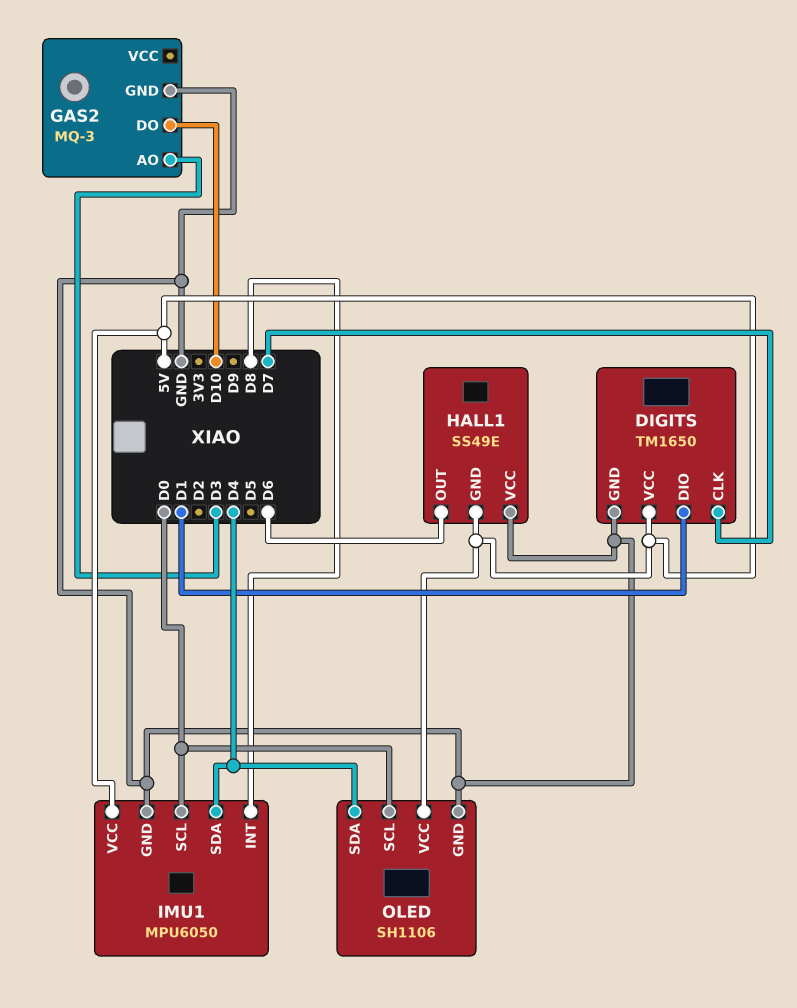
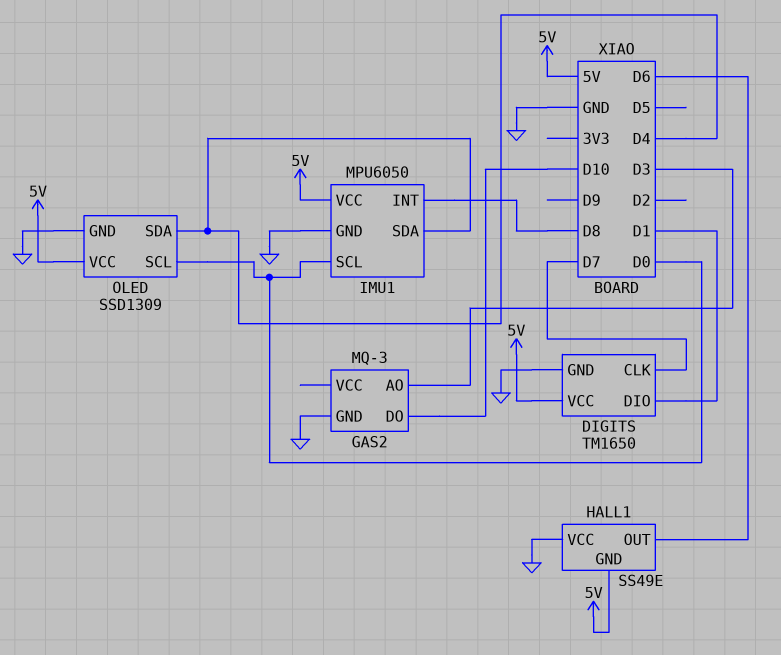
OLED: SH1106 -> SSD1309

